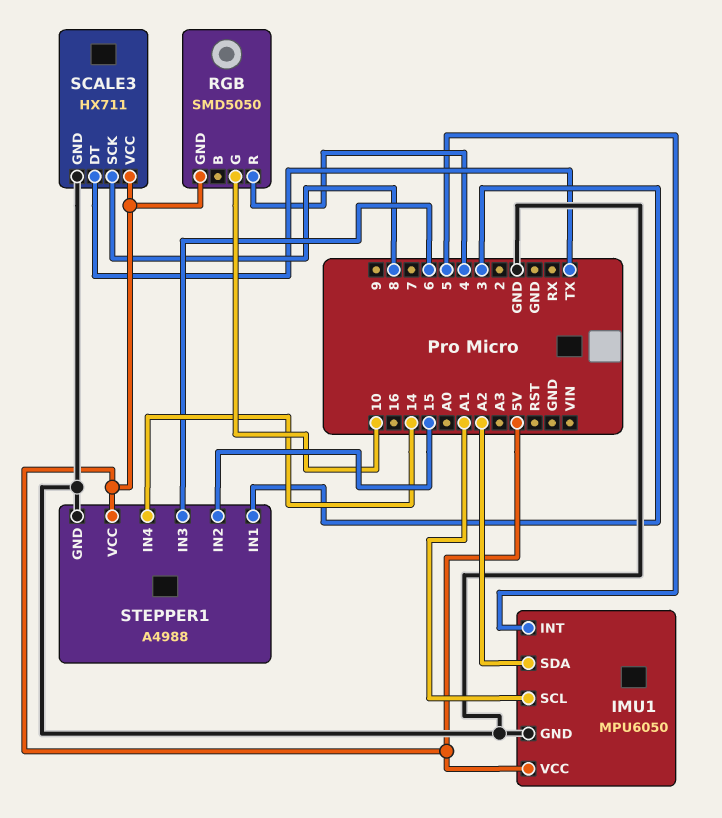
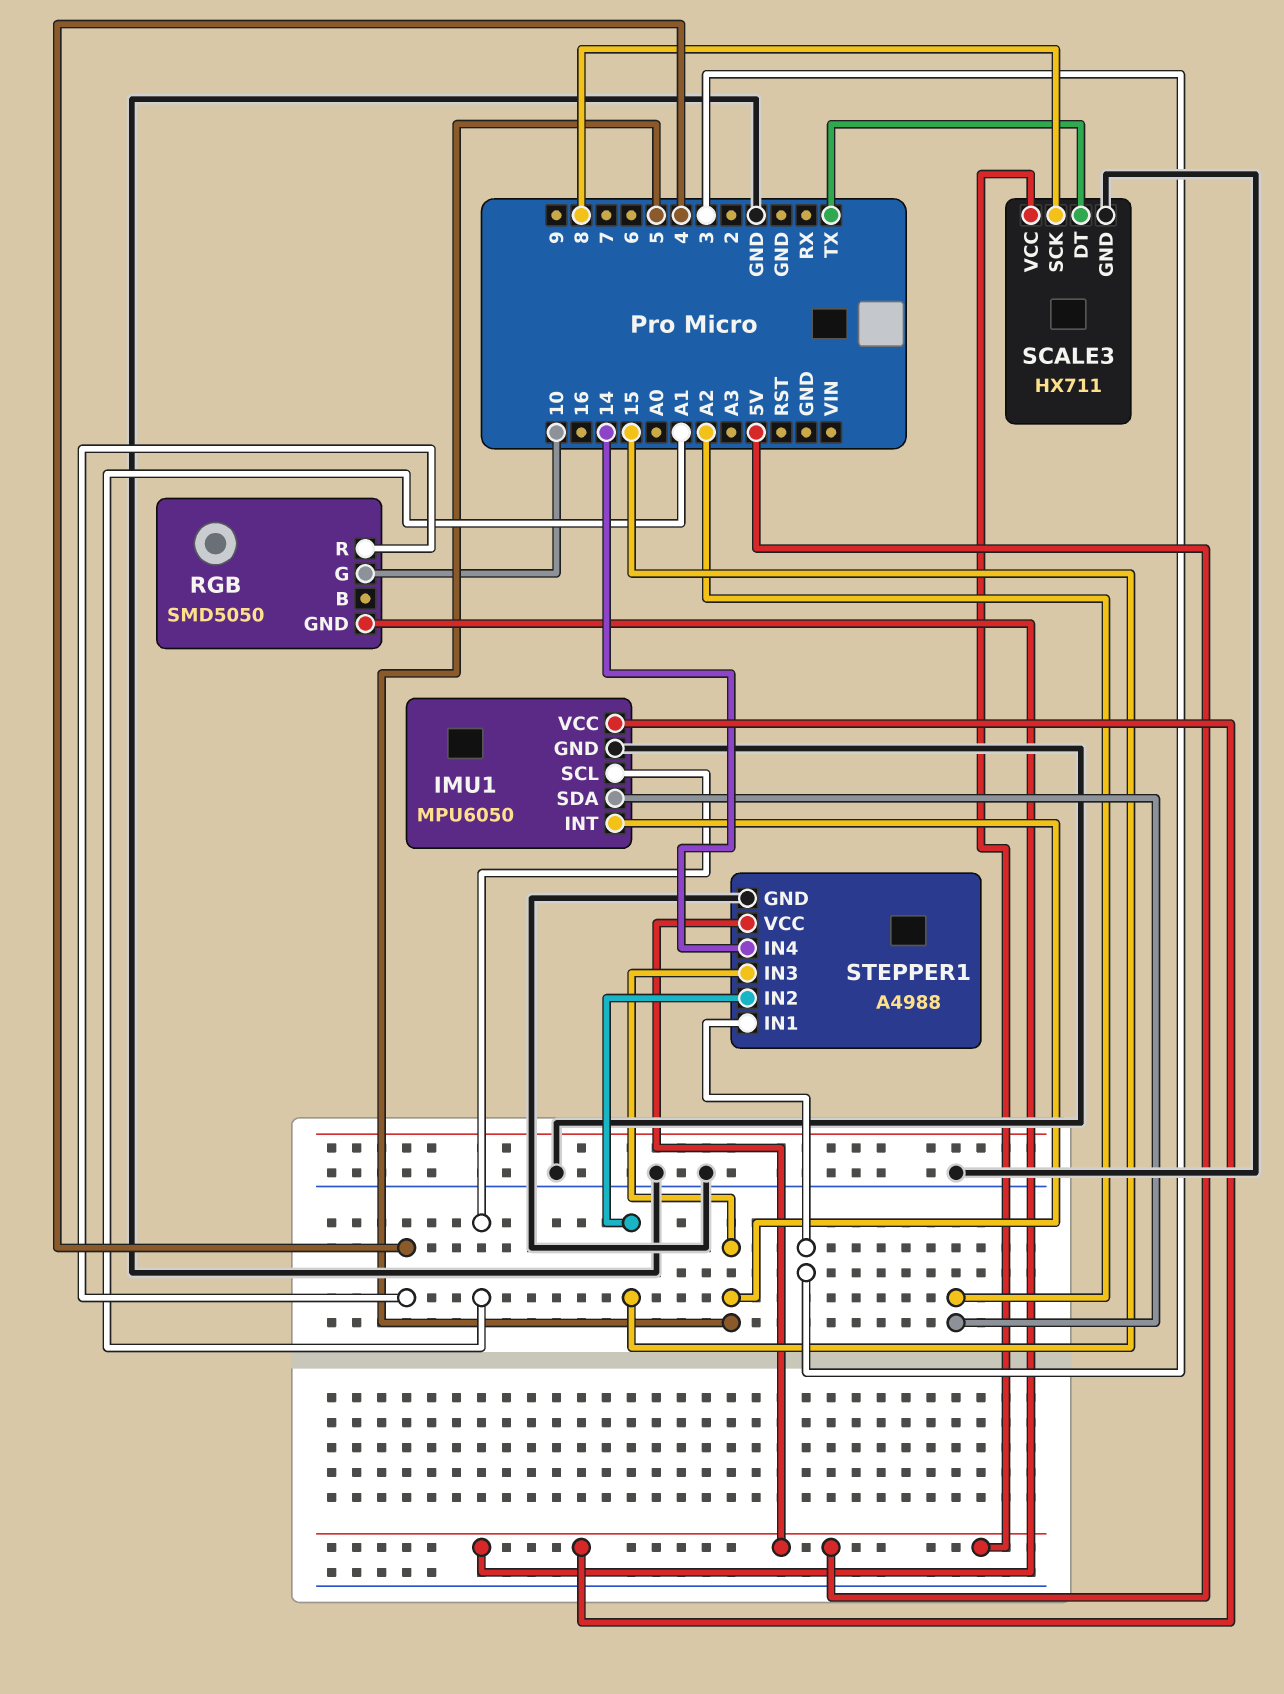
STEPPER1 pin IN3: 6 -> 5

